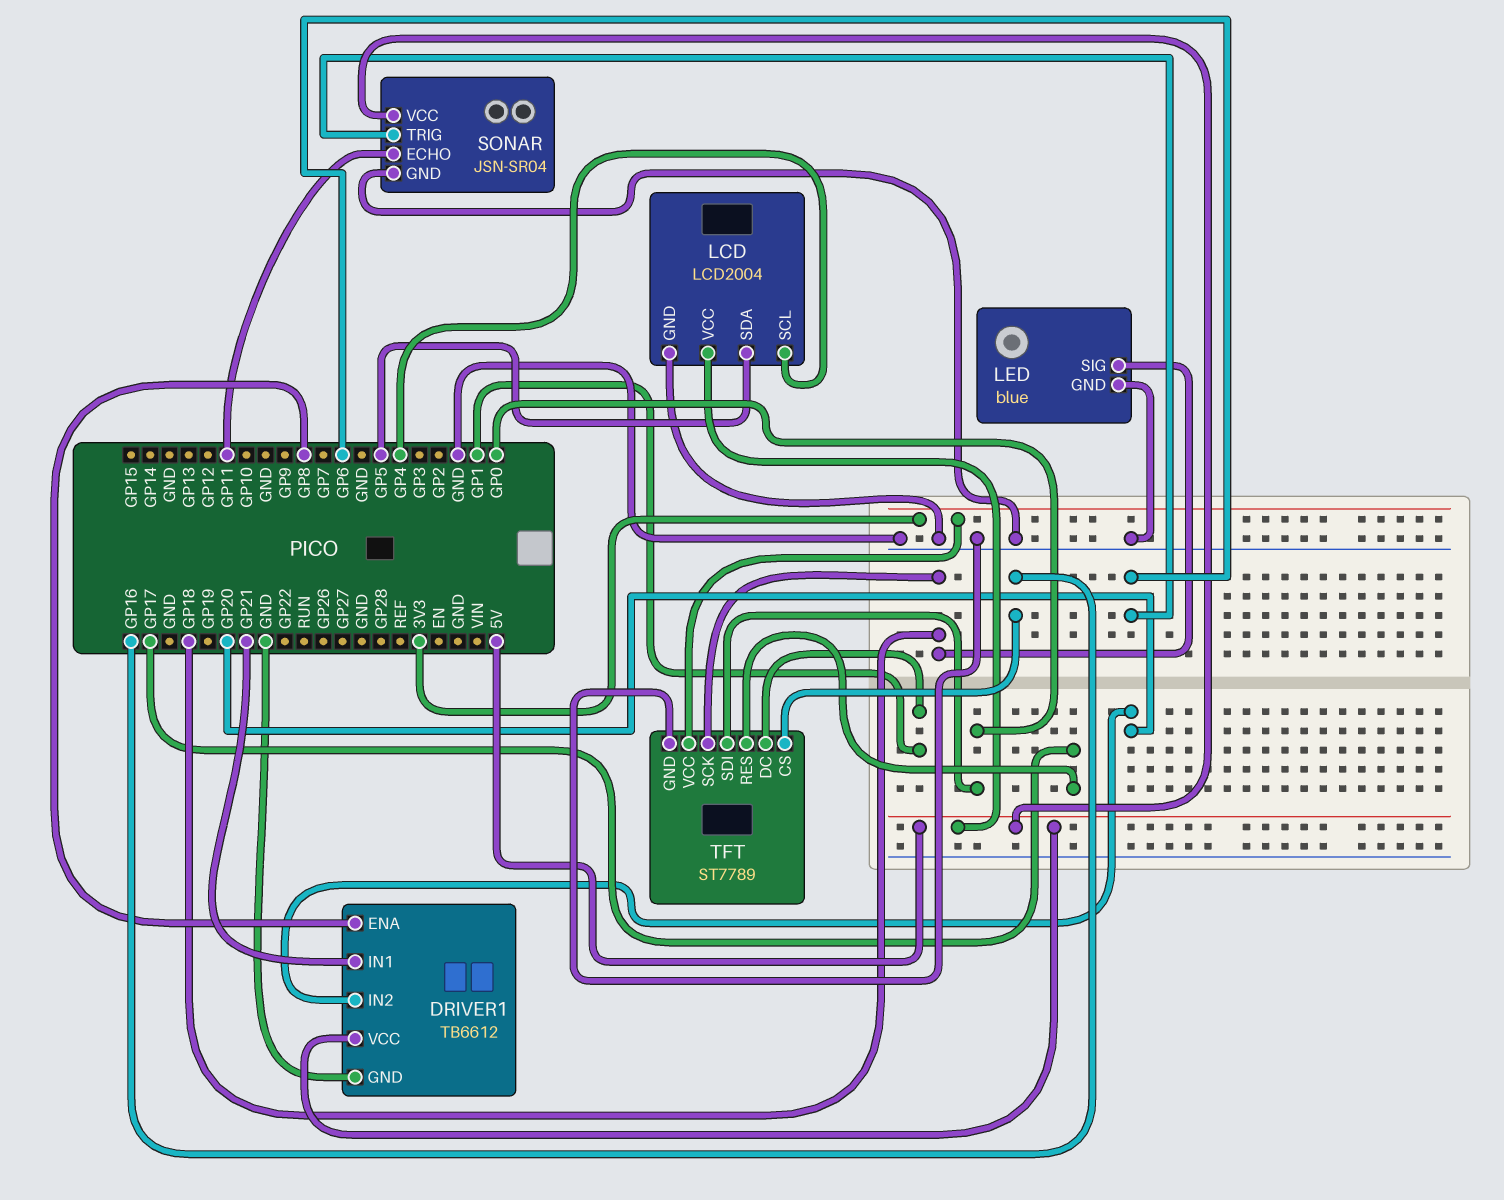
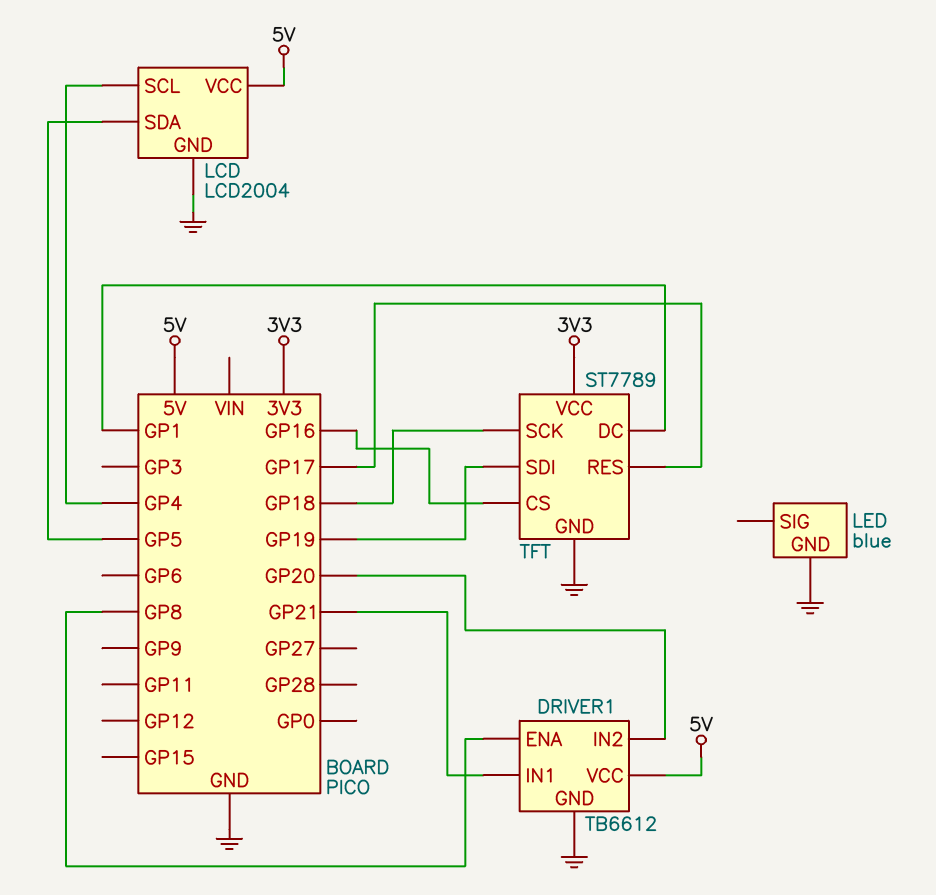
LED pin SIG: GP18 -> none
SONAR: JSN-SR04 -> none
SONAR pin ECHO: GP11 -> none
SONAR pin GND: GND -> none
SONAR pin TRIG: GP6 -> none
SONAR pin VCC: 5V -> none
TFT pin SDI: GP0 -> GP19

